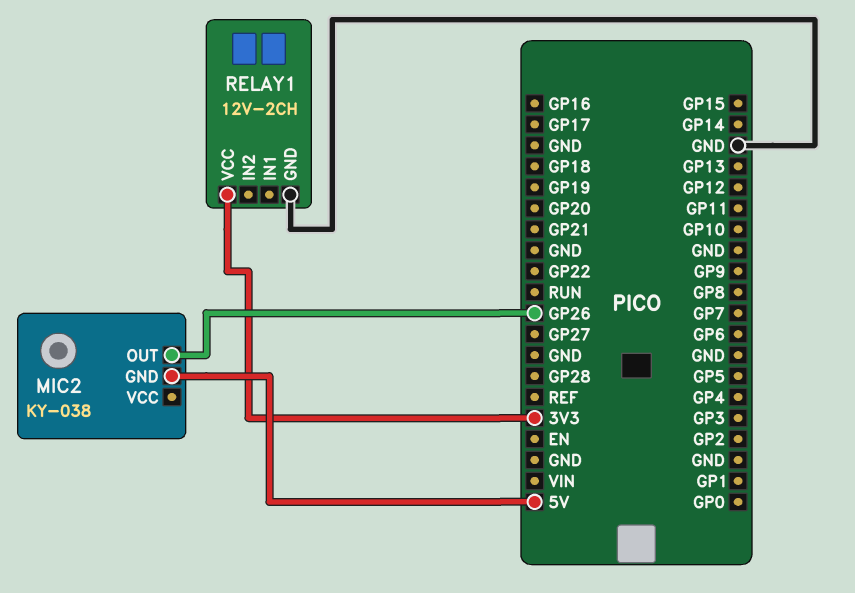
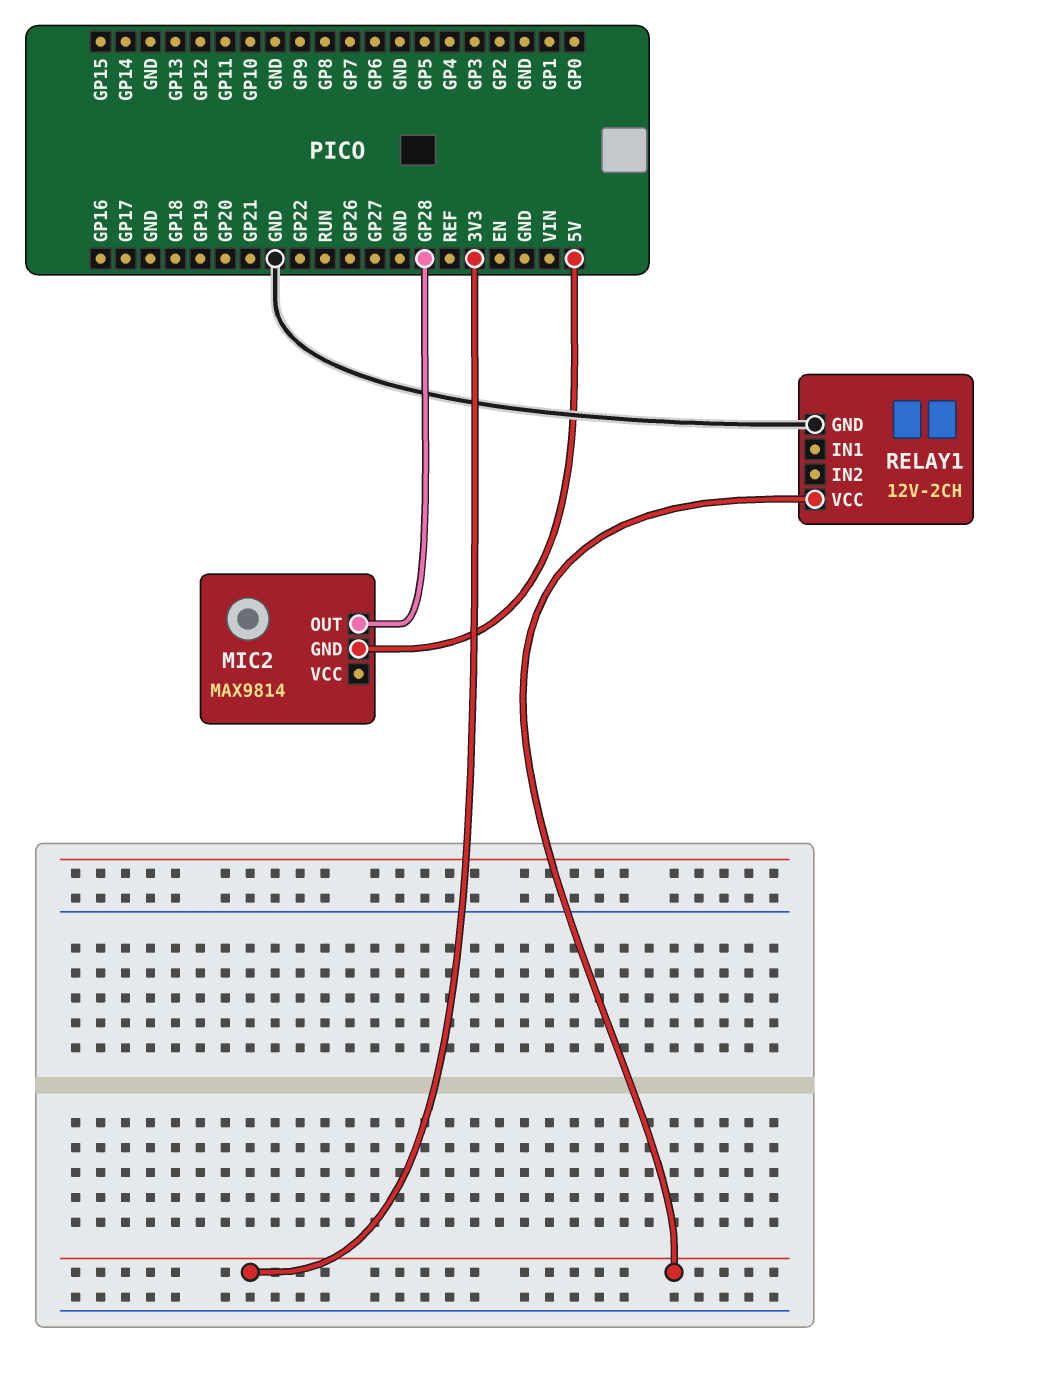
MIC2: KY-038 -> MAX9814
MIC2 pin OUT: GP26 -> GP28

